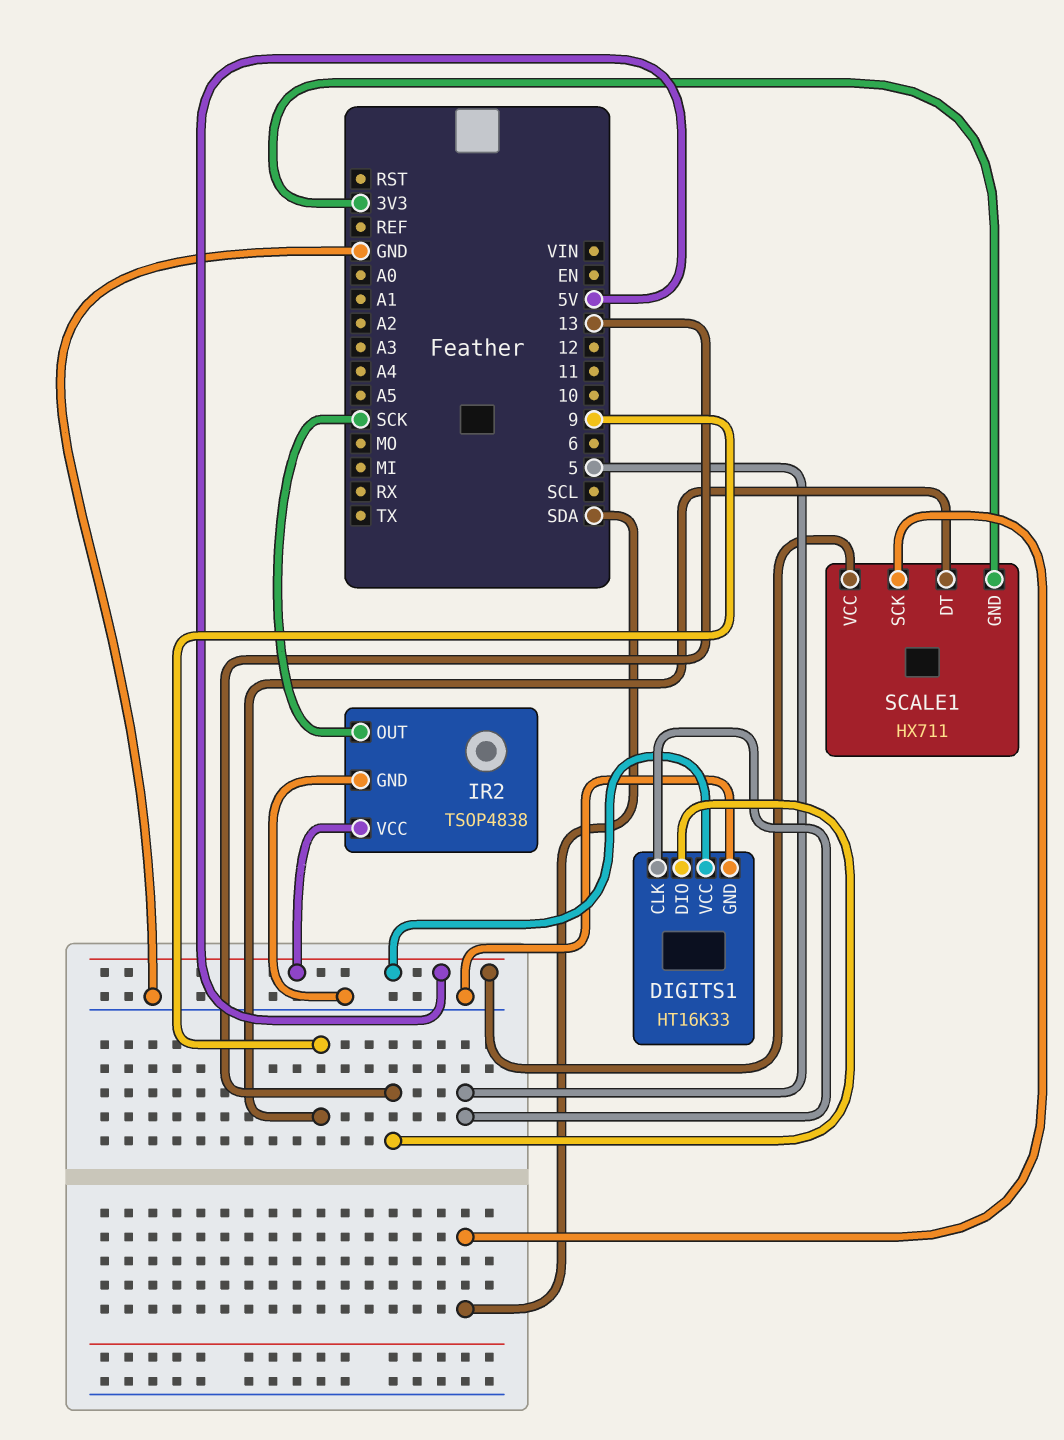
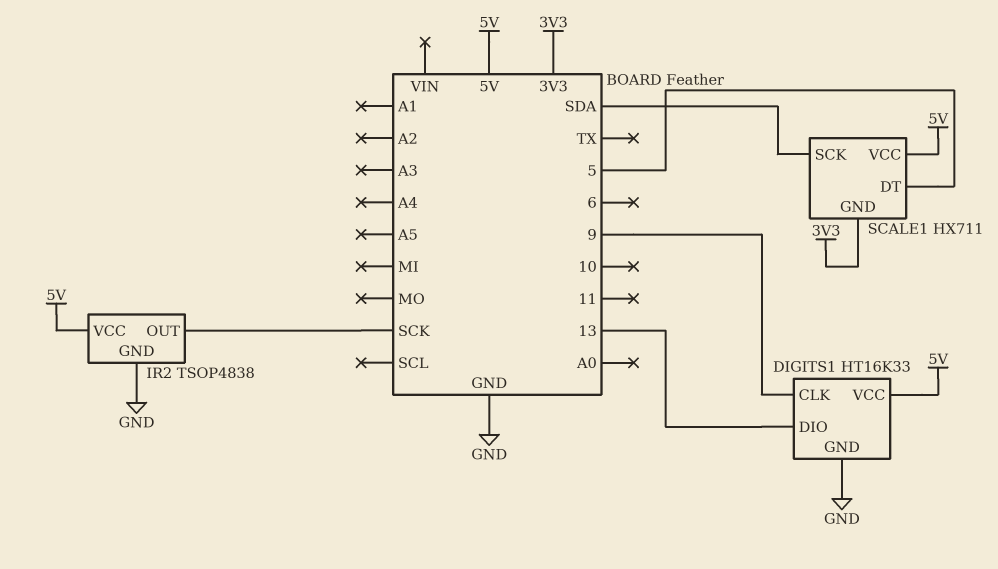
DIGITS1 pin CLK: 5 -> 9
SCALE1 pin DT: 9 -> 5

